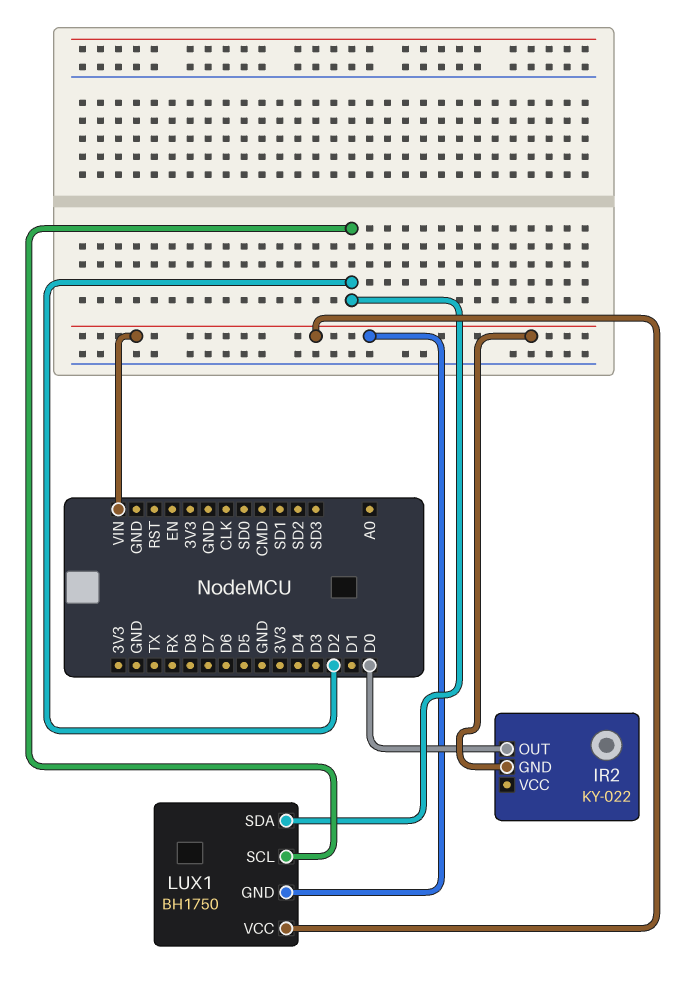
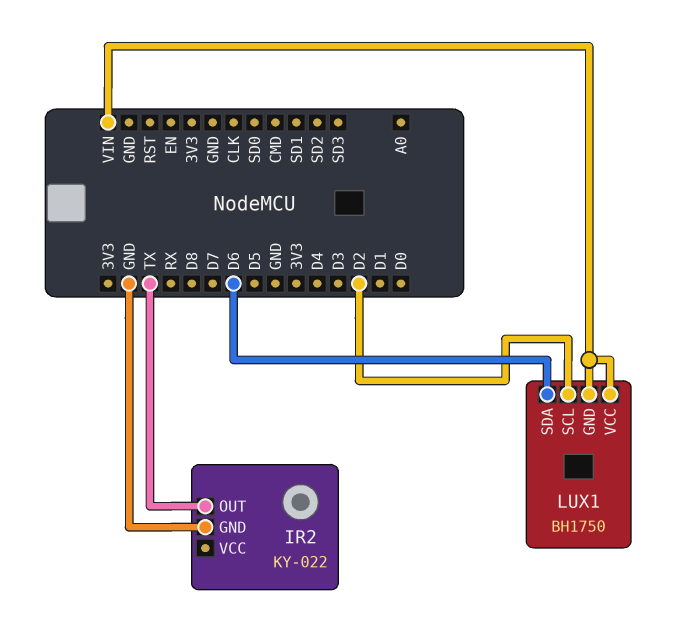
IR2 pin GND: VIN -> GND
IR2 pin OUT: D0 -> TX
LUX1 pin SDA: D2 -> D6

